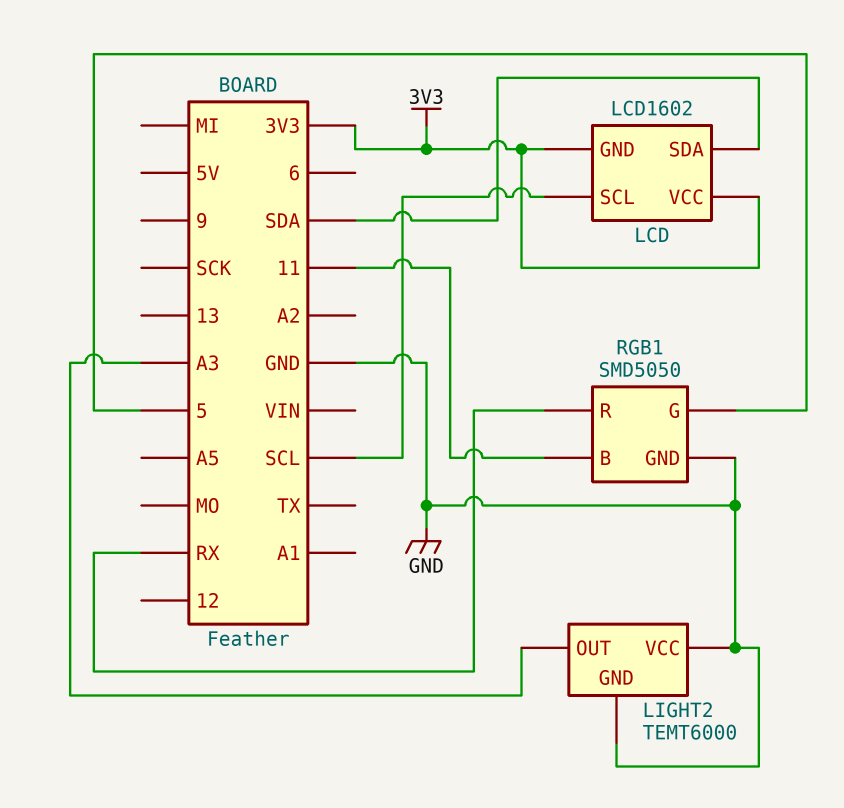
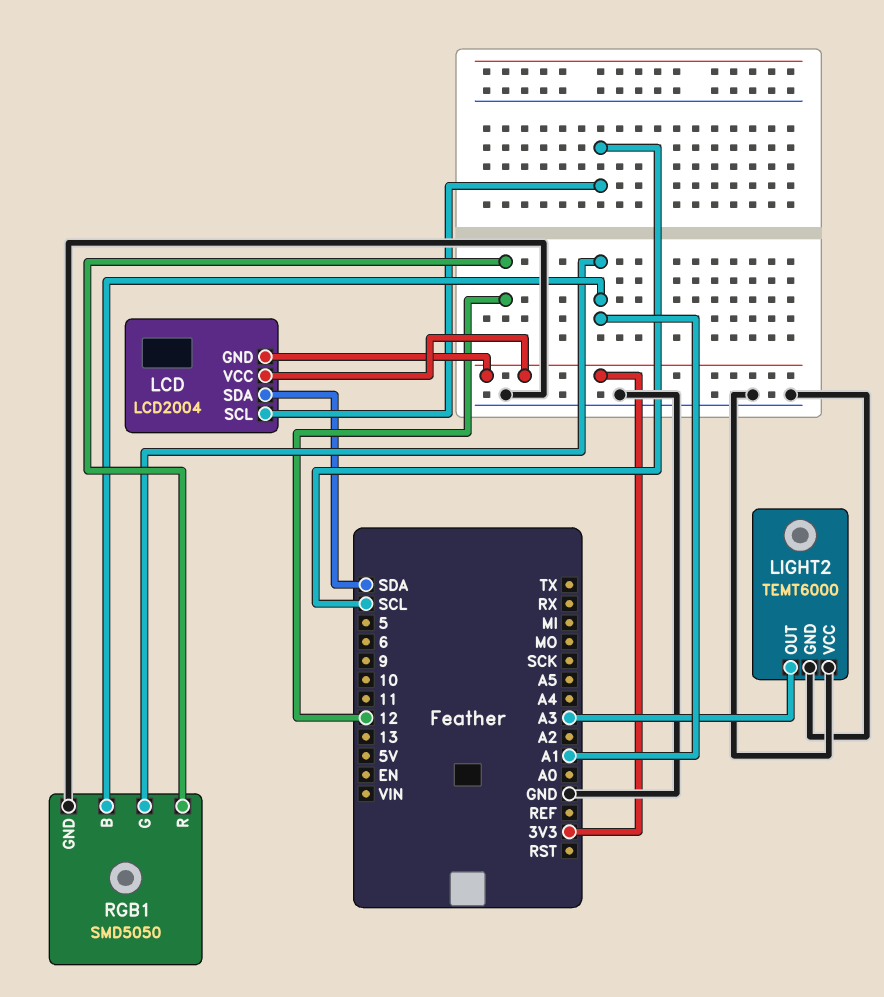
LCD: LCD1602 -> LCD2004
RGB1 pin B: 11 -> A1
RGB1 pin G: 5 -> A1
RGB1 pin R: RX -> 12

